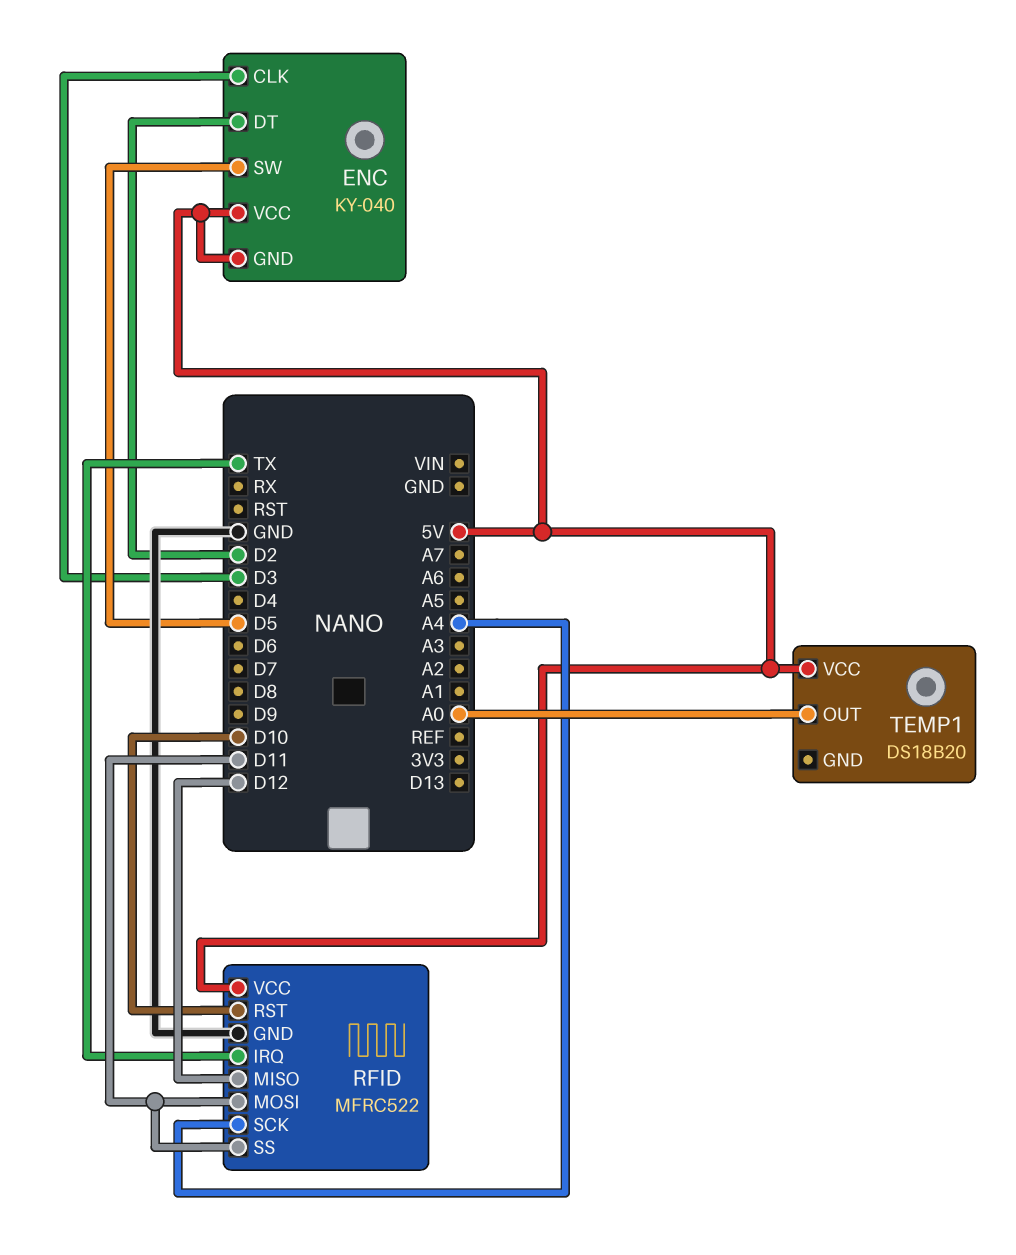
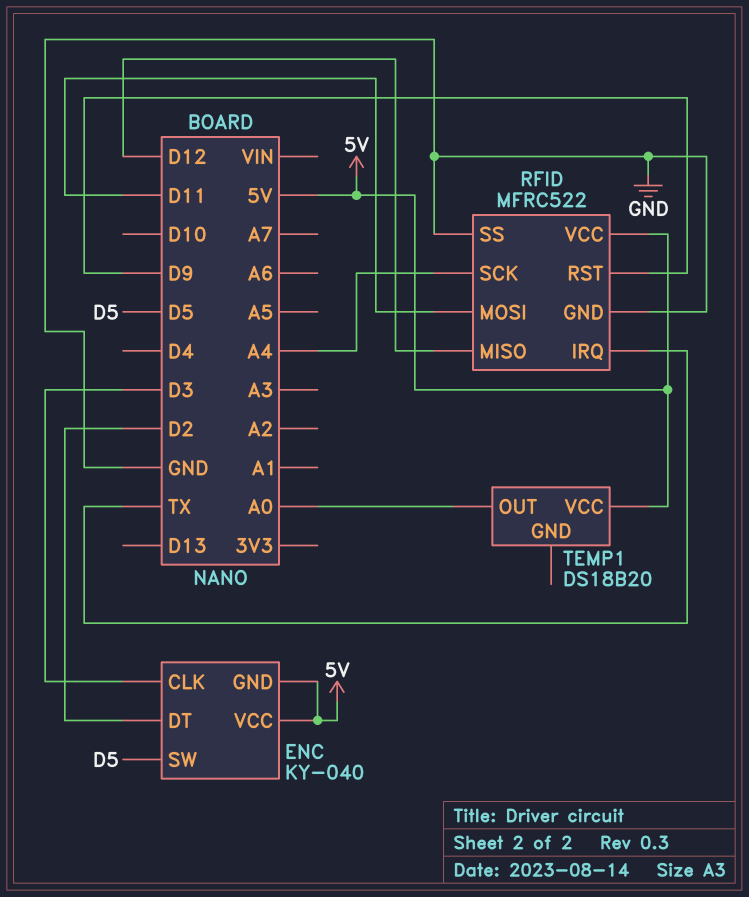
RFID pin RST: D10 -> D9
RFID pin SS: D11 -> GND

